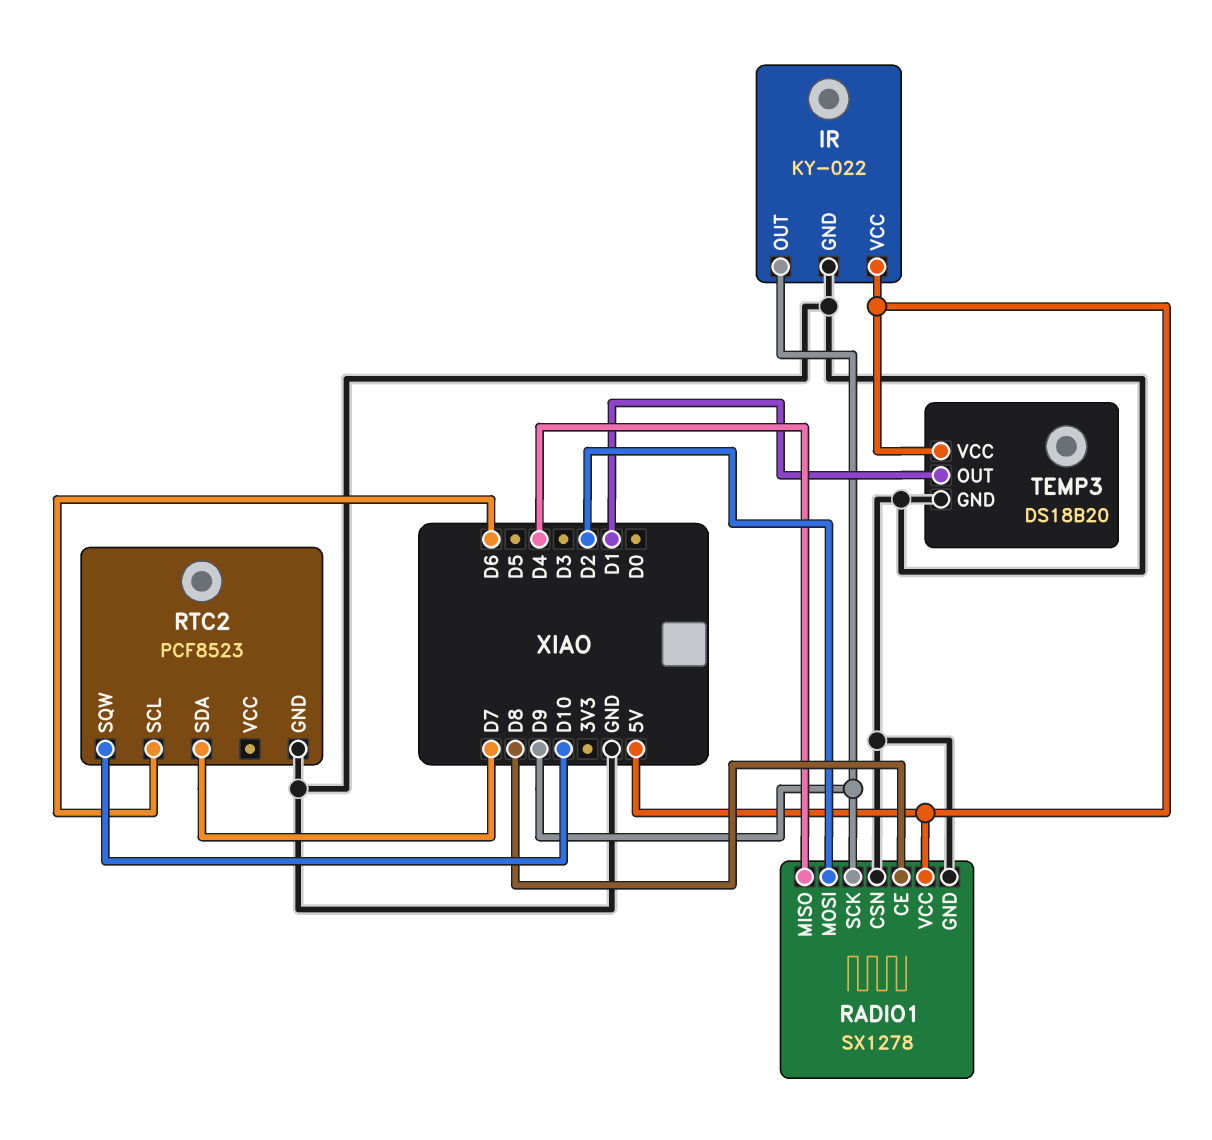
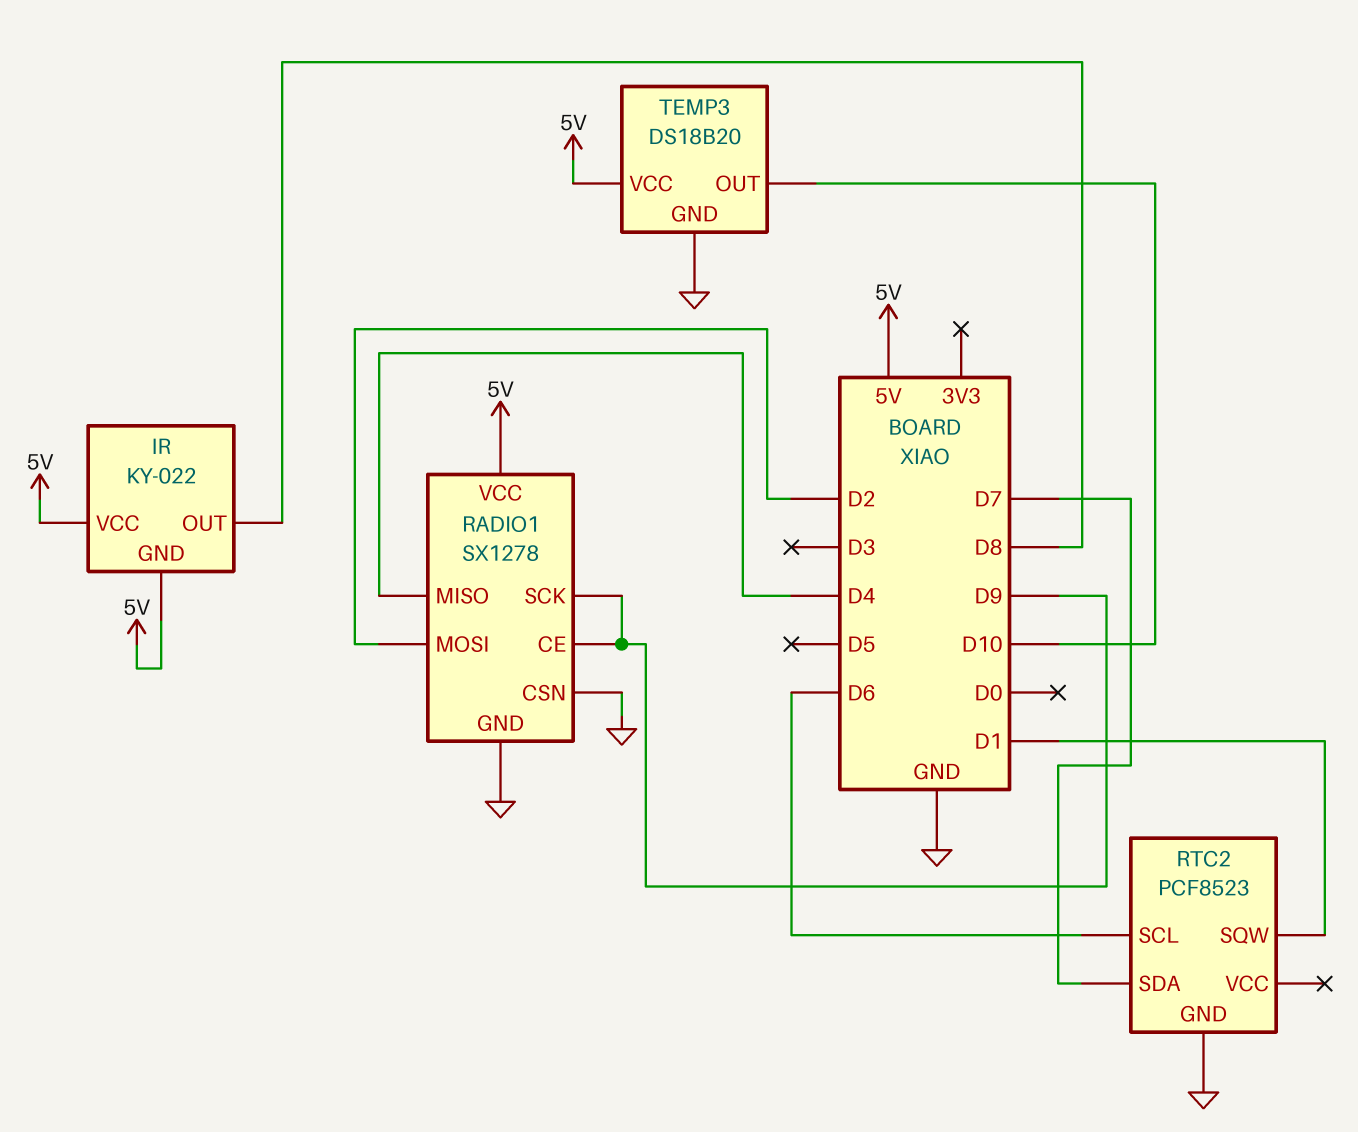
IR pin GND: GND -> 5V
IR pin OUT: D9 -> D8
RADIO1 pin CE: D8 -> D9
RTC2 pin SQW: D10 -> D1
TEMP3 pin OUT: D1 -> D10

